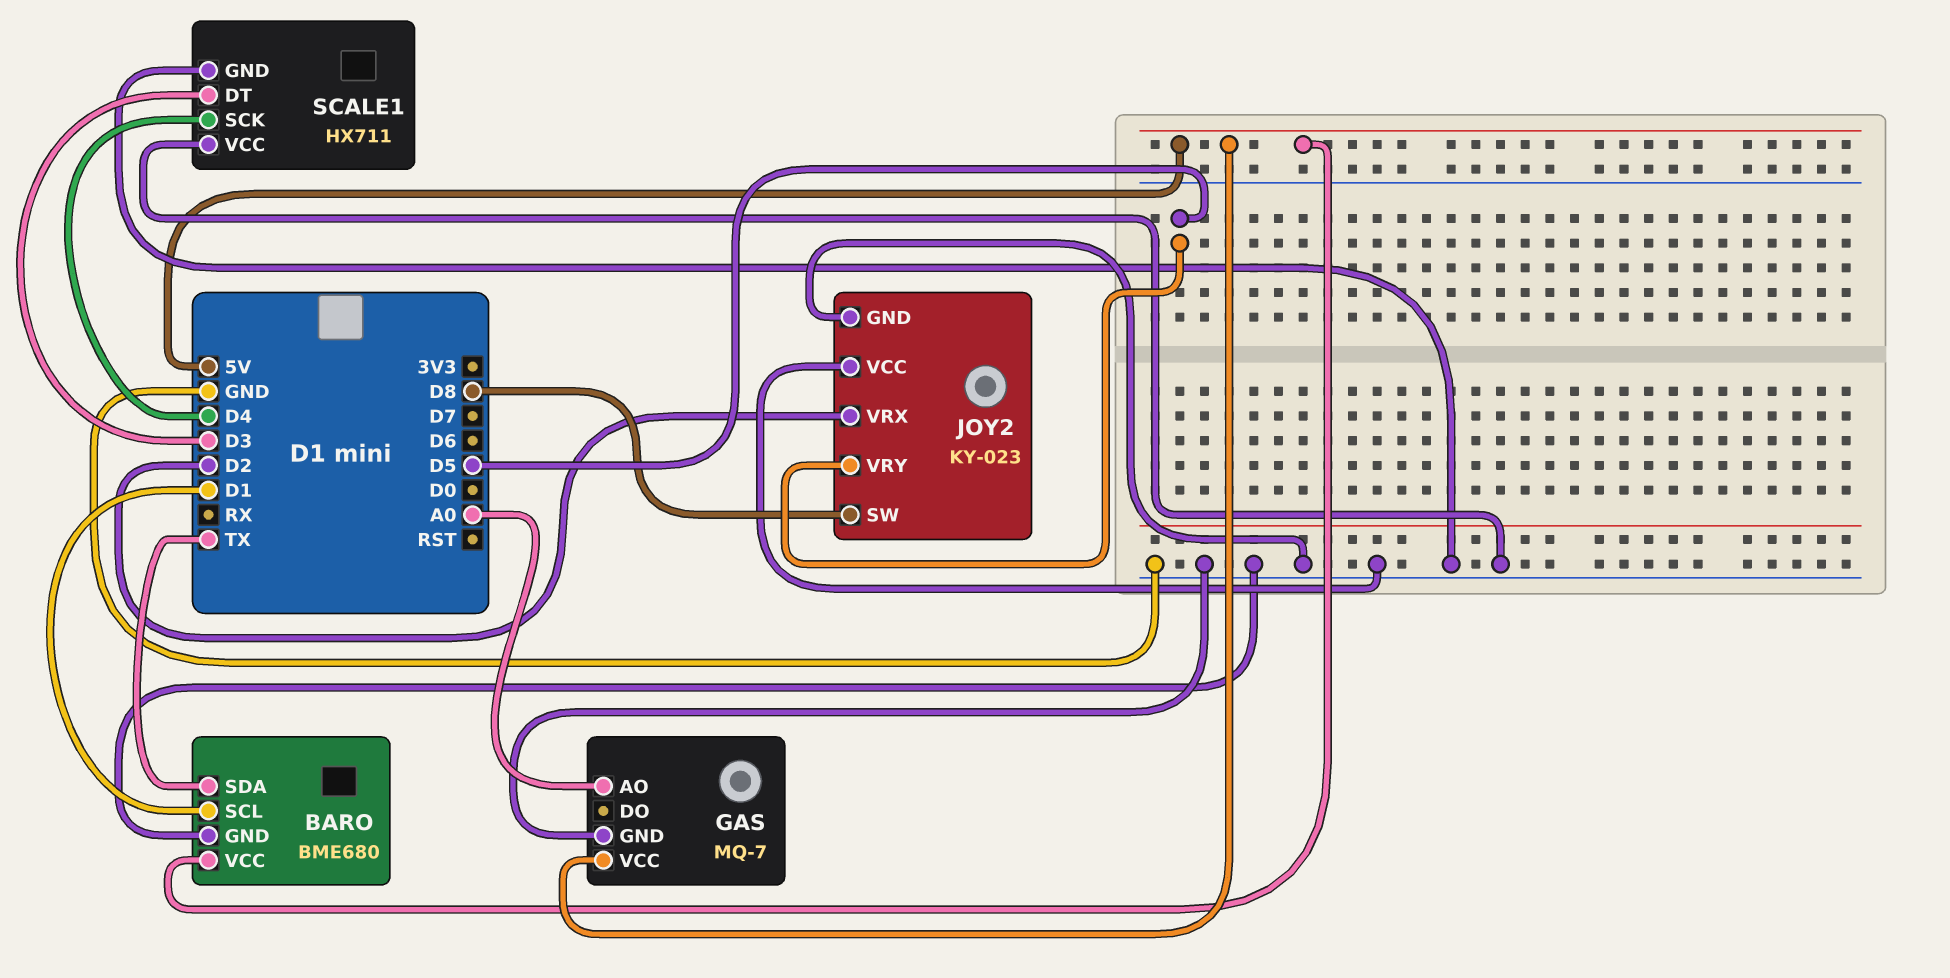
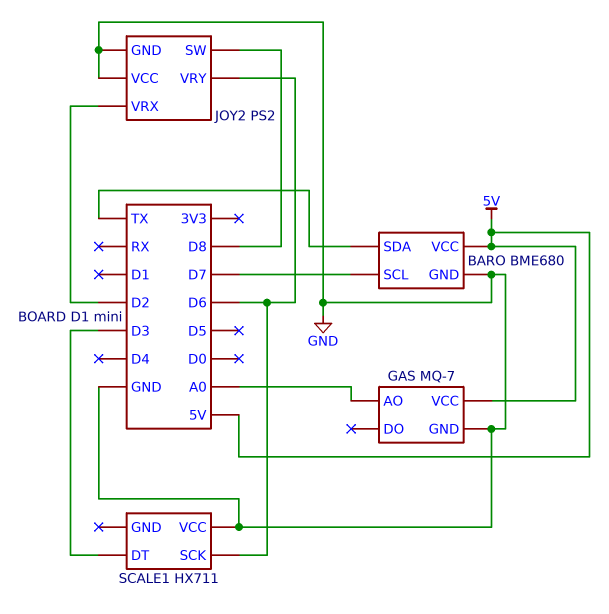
BARO pin SCL: D1 -> D7
JOY2: KY-023 -> PS2
JOY2 pin VRY: D5 -> D6
SCALE1 pin GND: GND -> none
SCALE1 pin SCK: D4 -> D6

